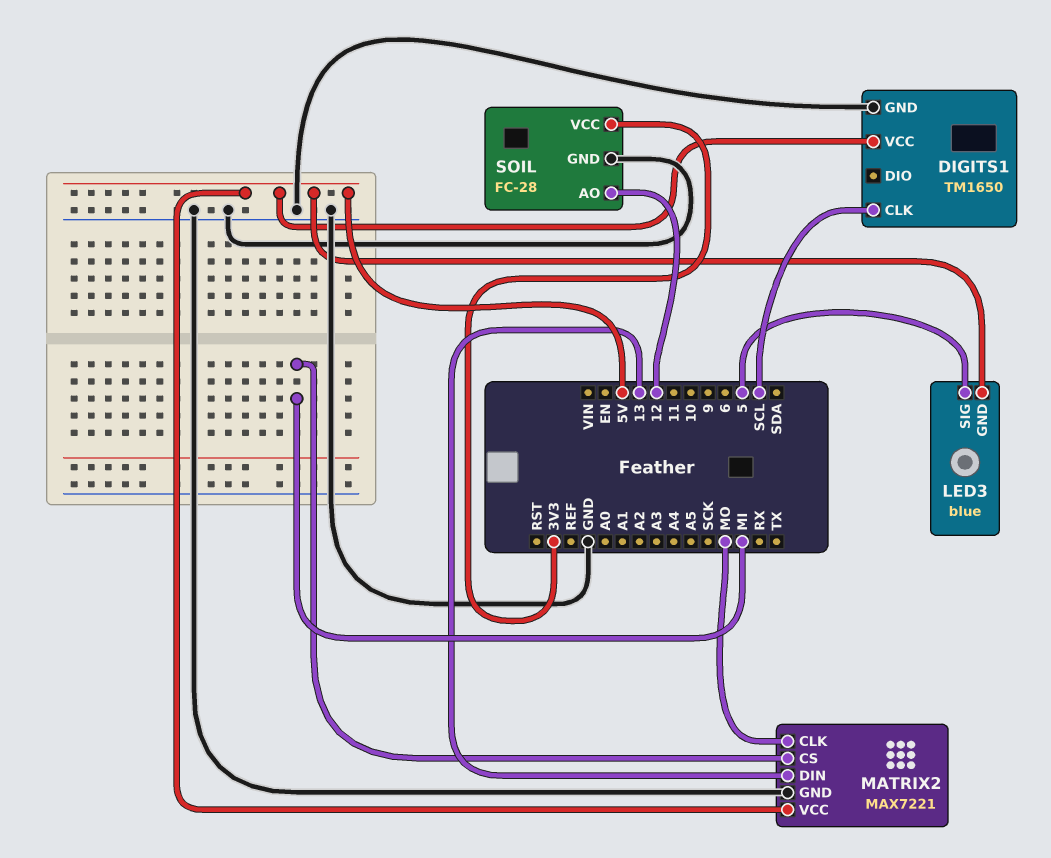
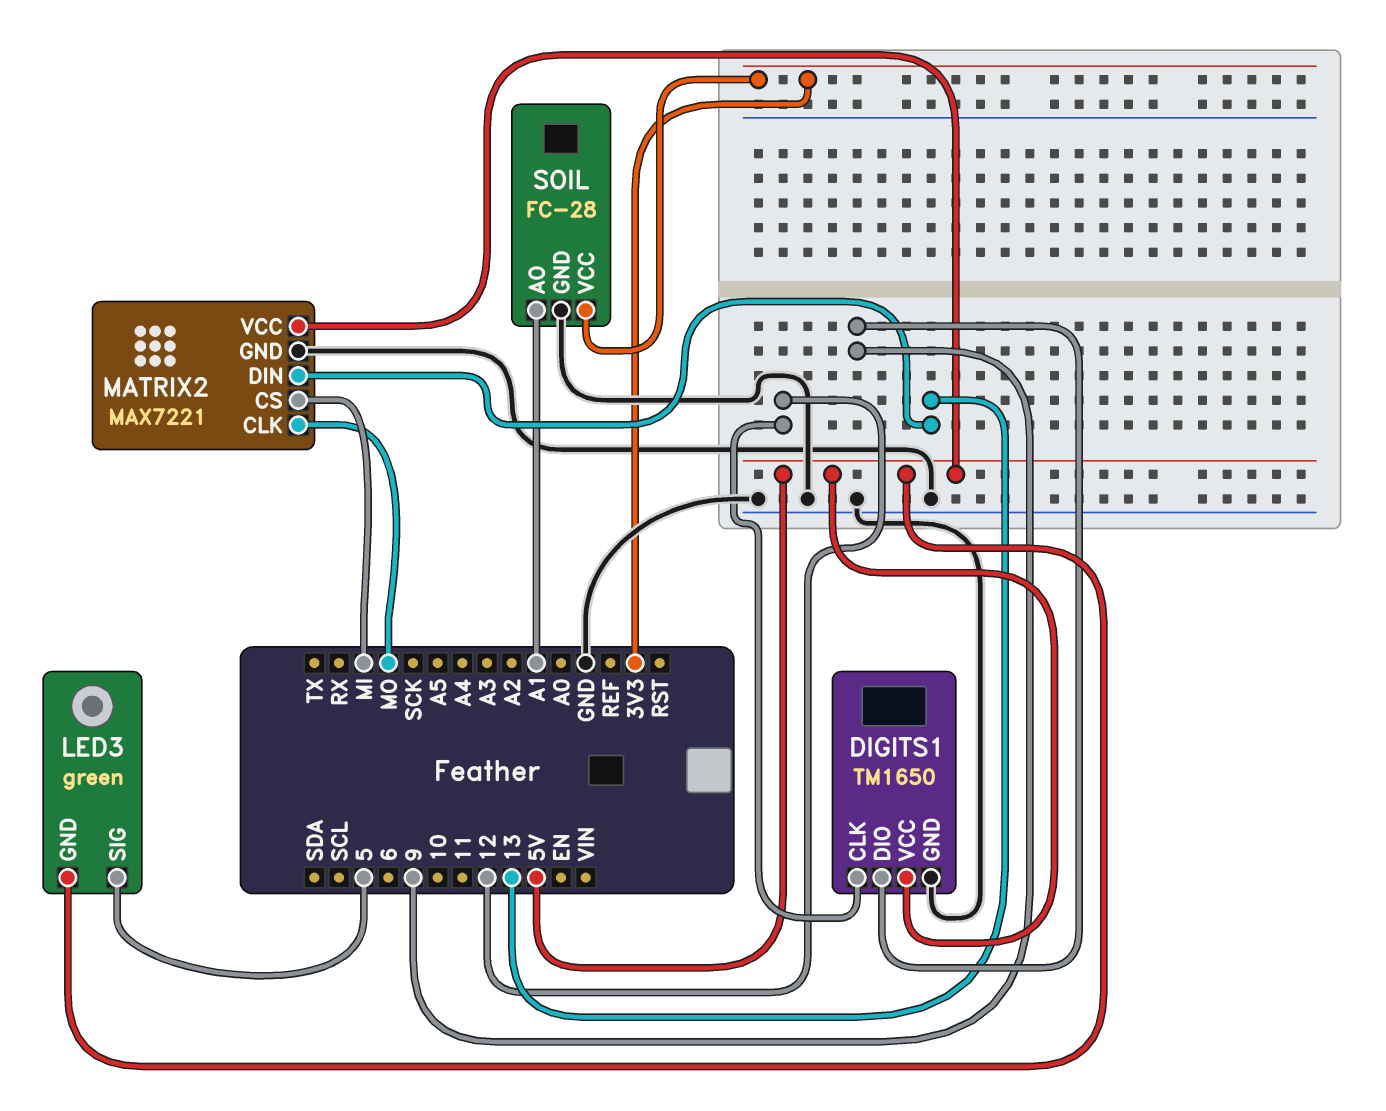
DIGITS1 pin CLK: SCL -> 12
DIGITS1 pin DIO: none -> 9
LED3: blue -> green
SOIL pin AO: 12 -> A1

